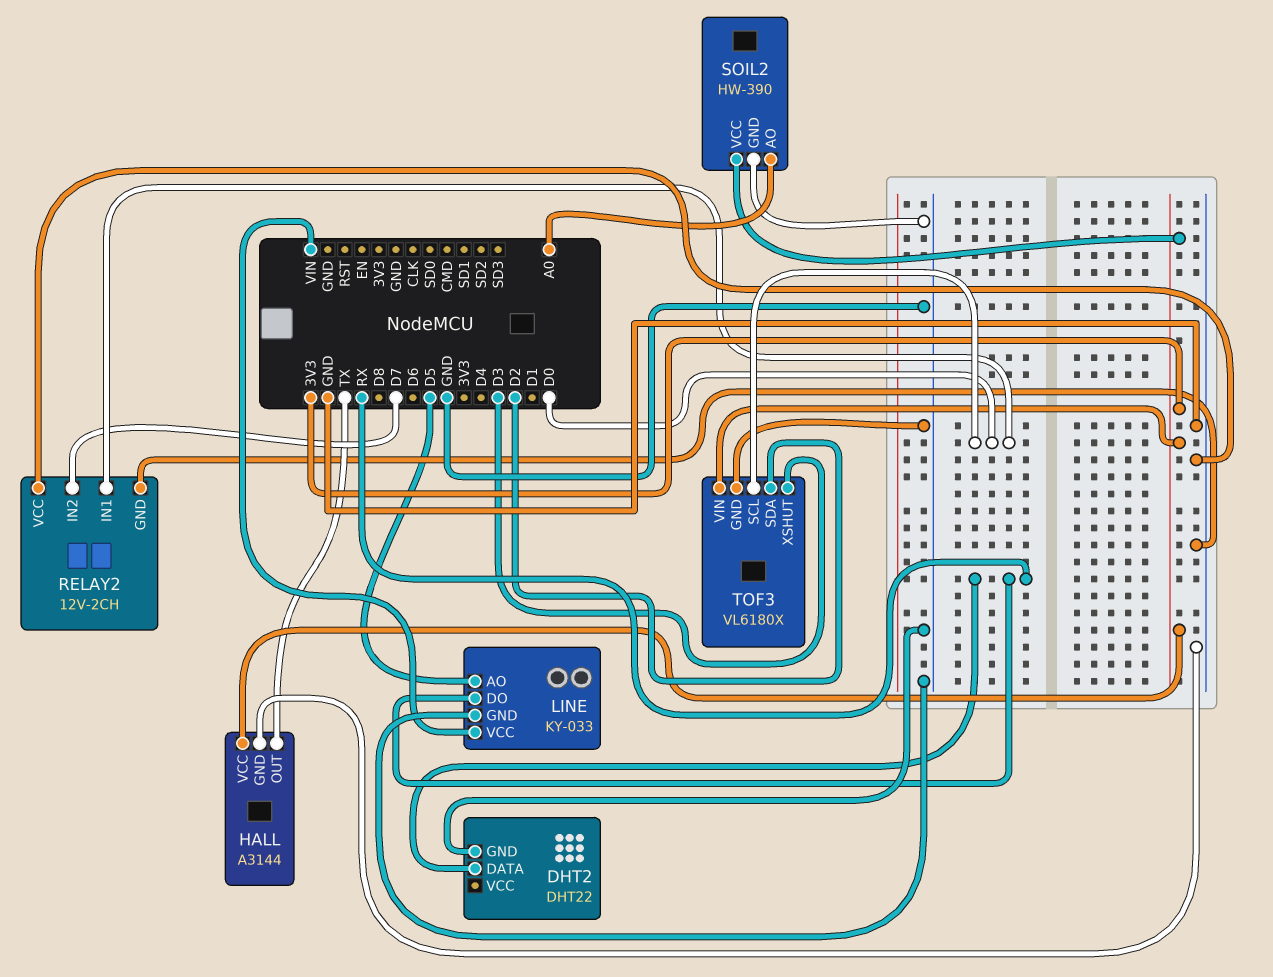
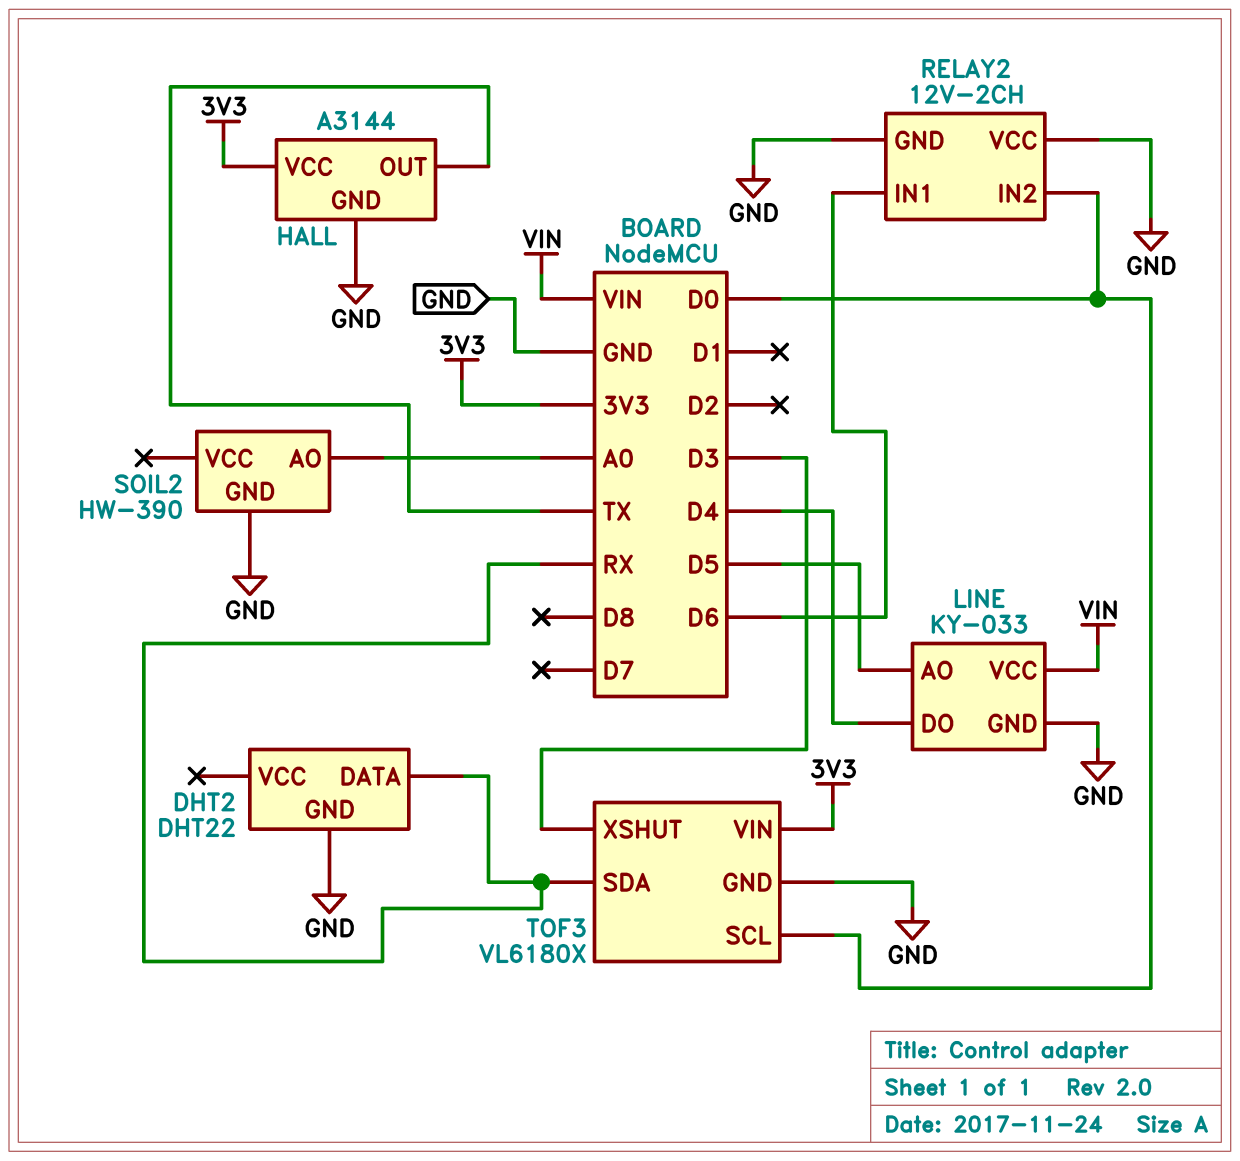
LINE pin DO: RX -> D4
RELAY2 pin IN1: D0 -> D6
RELAY2 pin IN2: D7 -> D0
SOIL2 pin VCC: 3V3 -> none
TOF3 pin SDA: D2 -> RX

